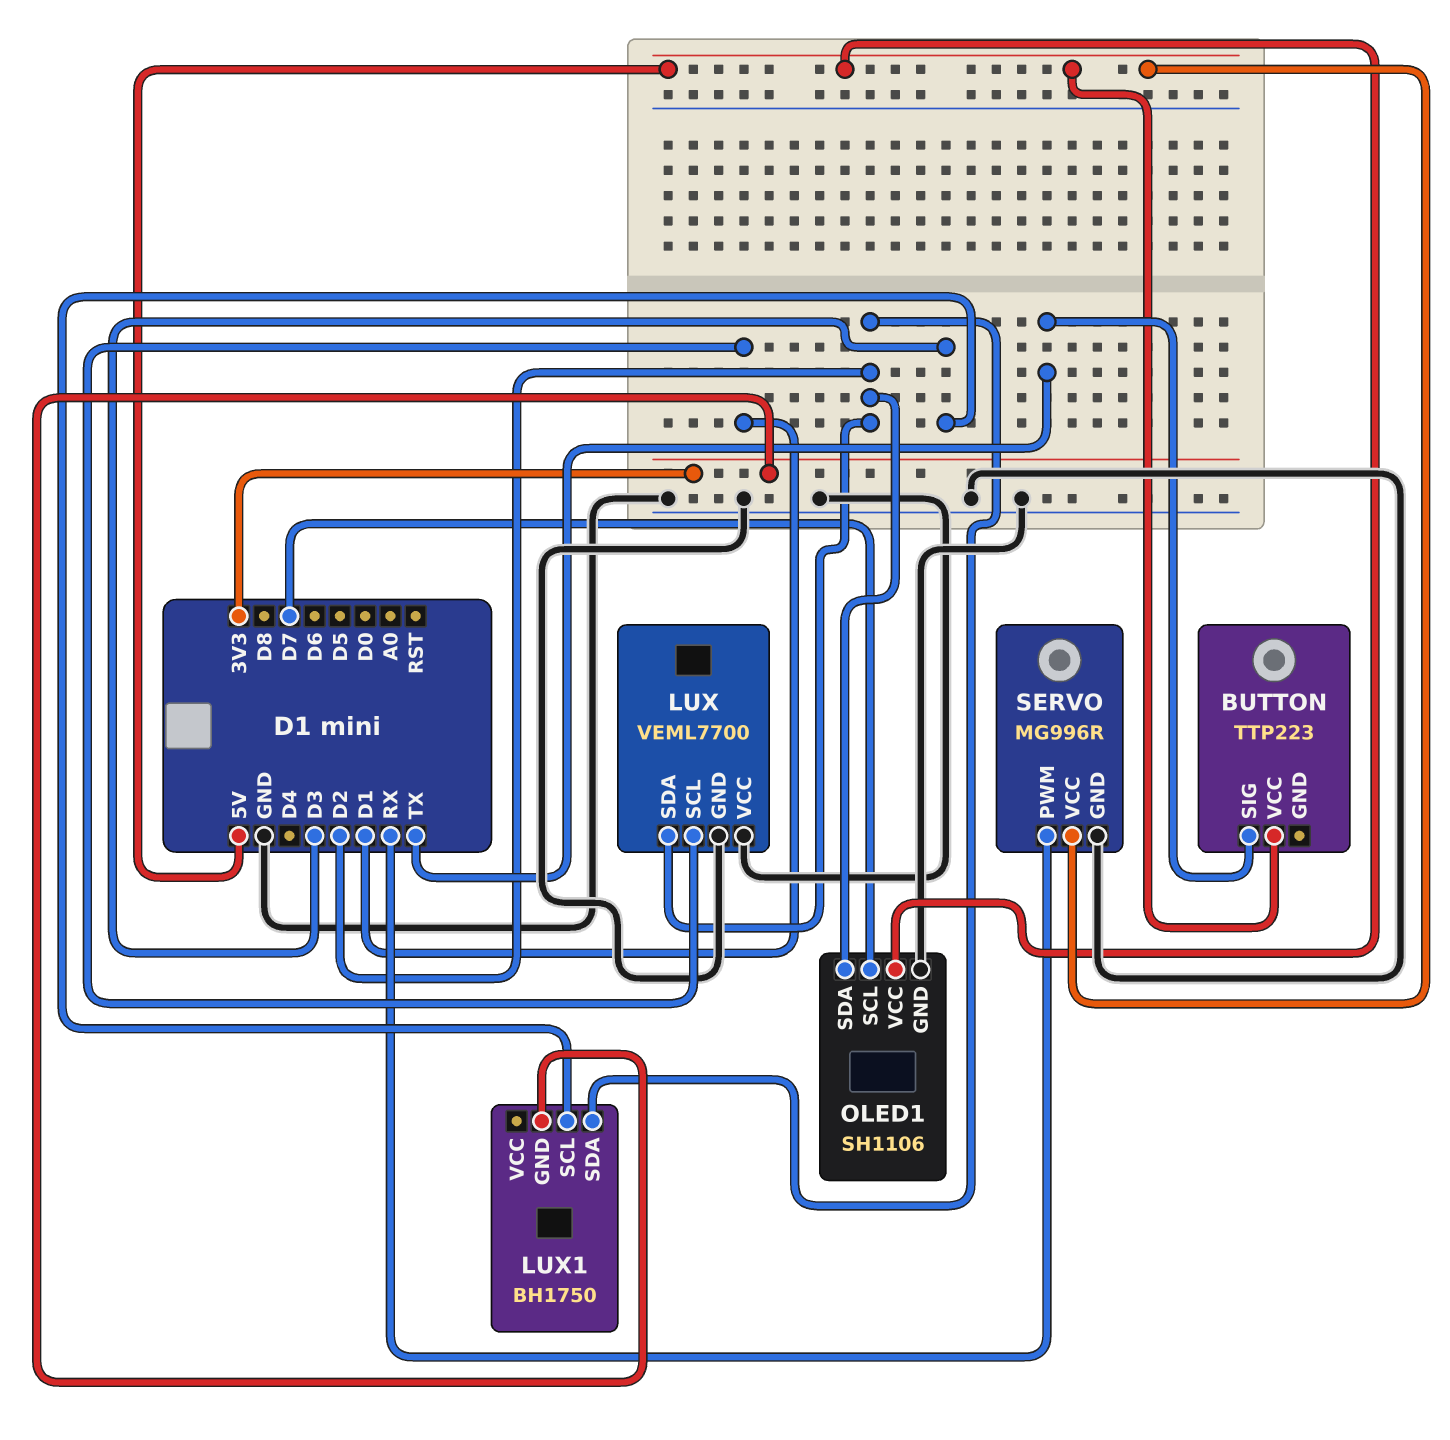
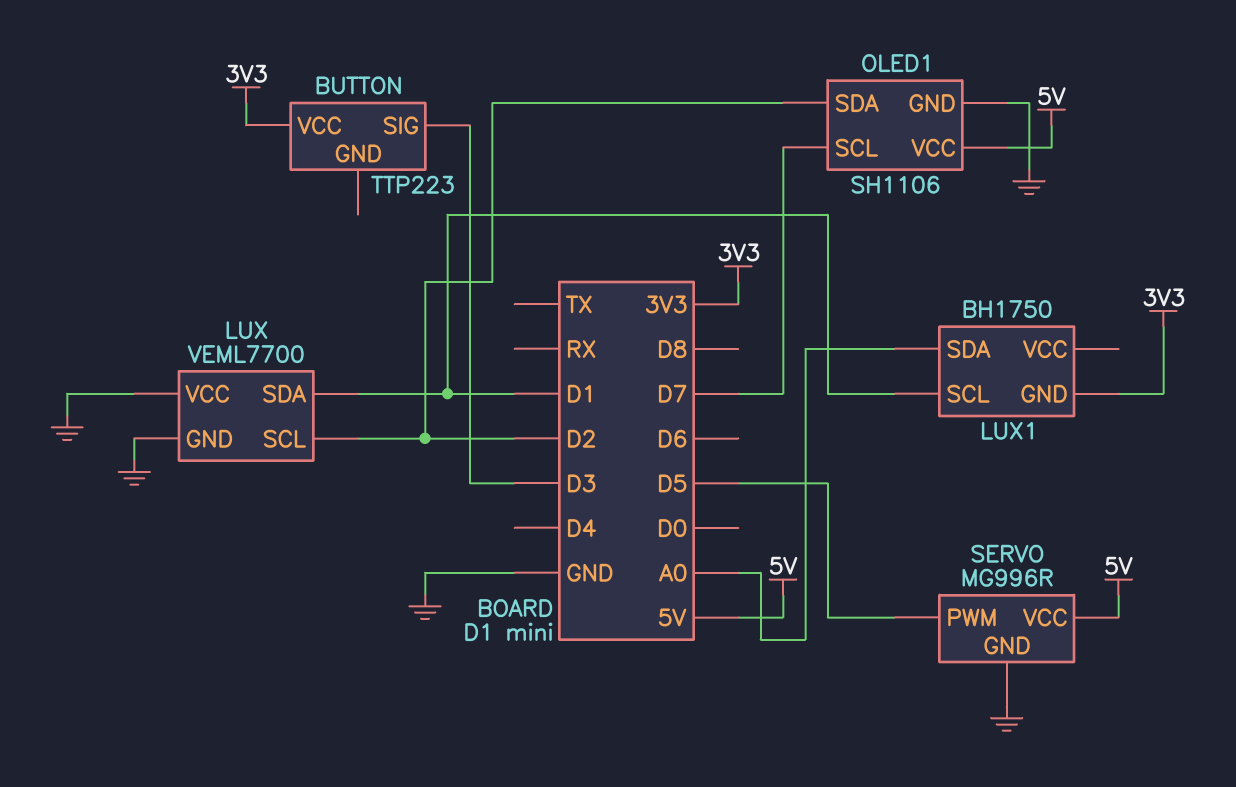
BUTTON pin SIG: TX -> D3
BUTTON pin VCC: 5V -> 3V3
LUX pin SCL: D1 -> D2
LUX pin SDA: D2 -> D1
LUX1 pin SCL: D3 -> D1
LUX1 pin SDA: D2 -> A0
SERVO pin PWM: RX -> D5

